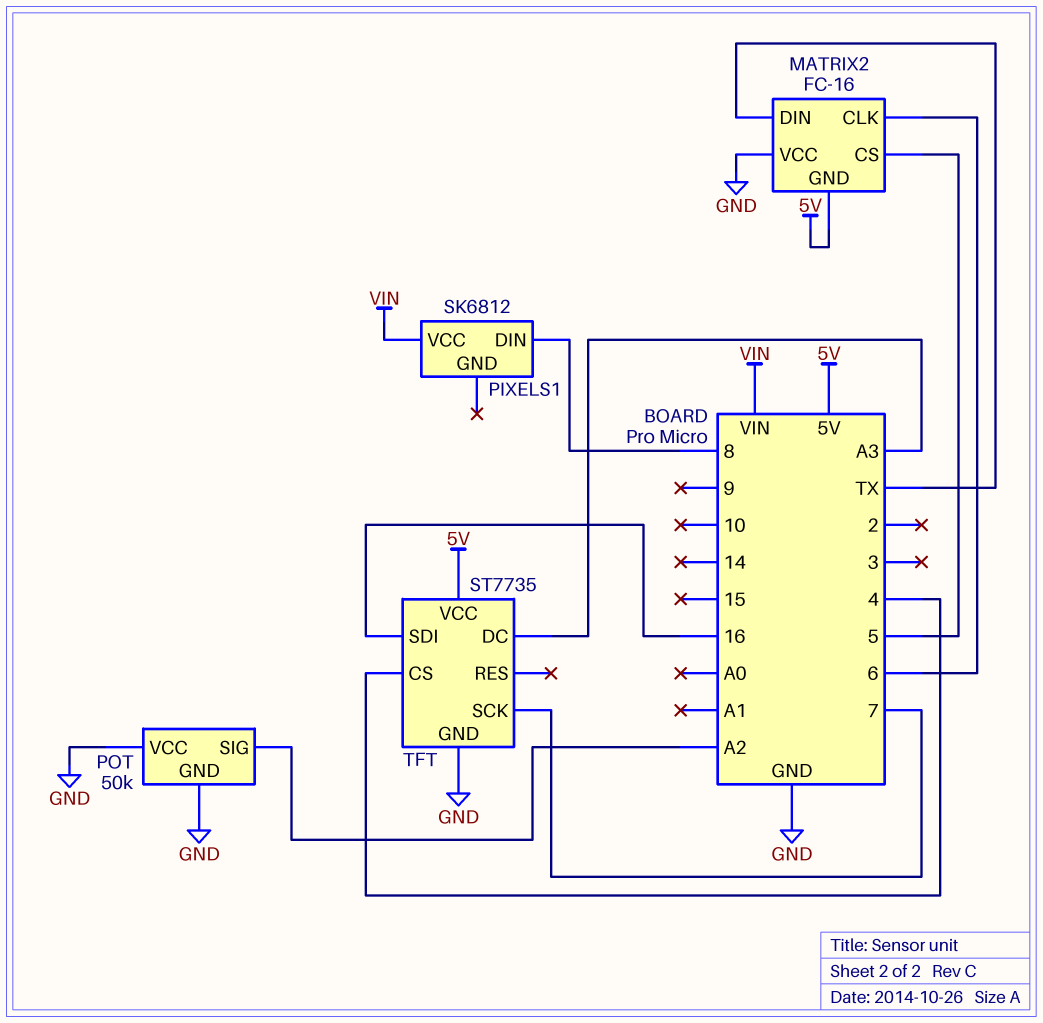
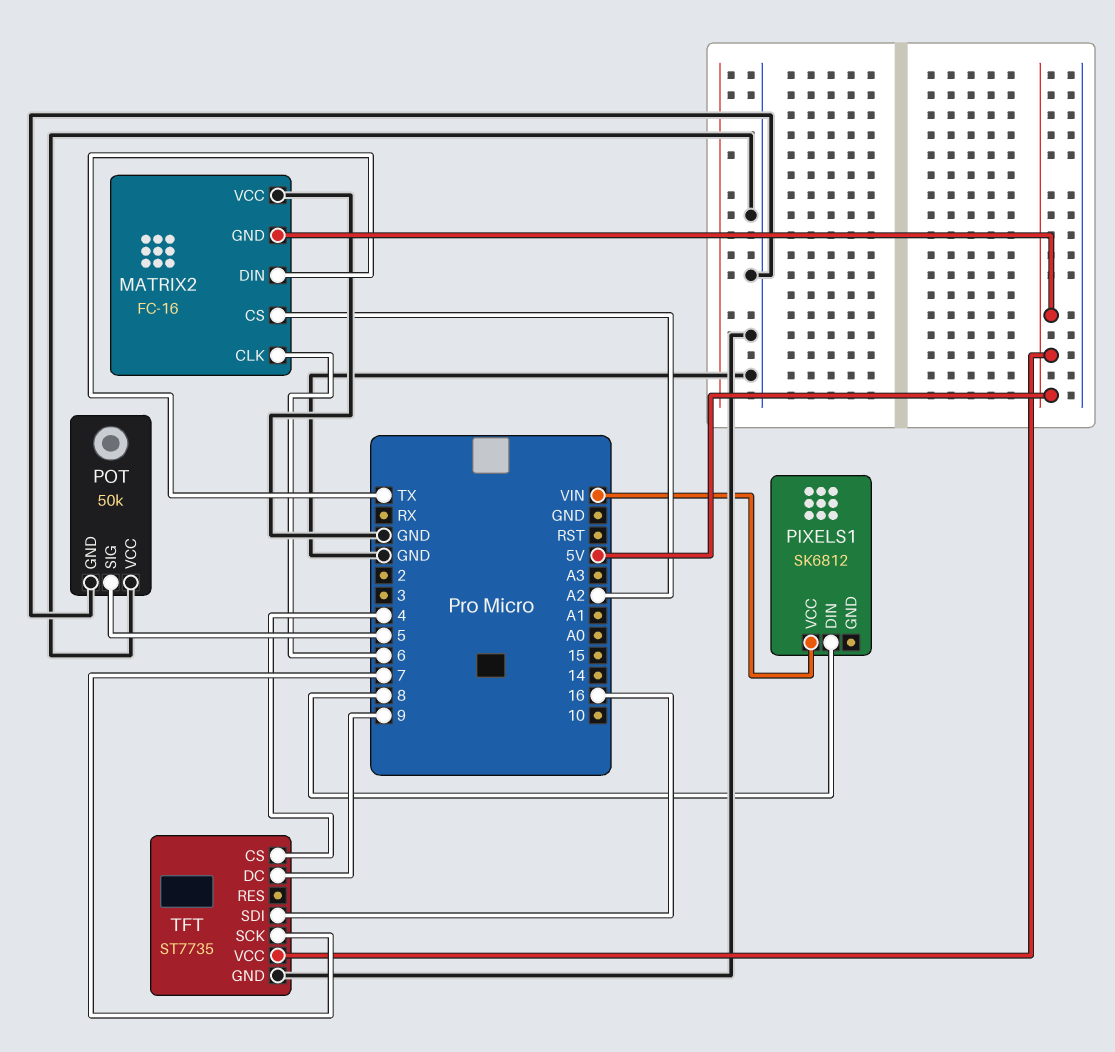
MATRIX2 pin CS: 5 -> A2
POT pin SIG: A2 -> 5
TFT pin DC: A3 -> 9

